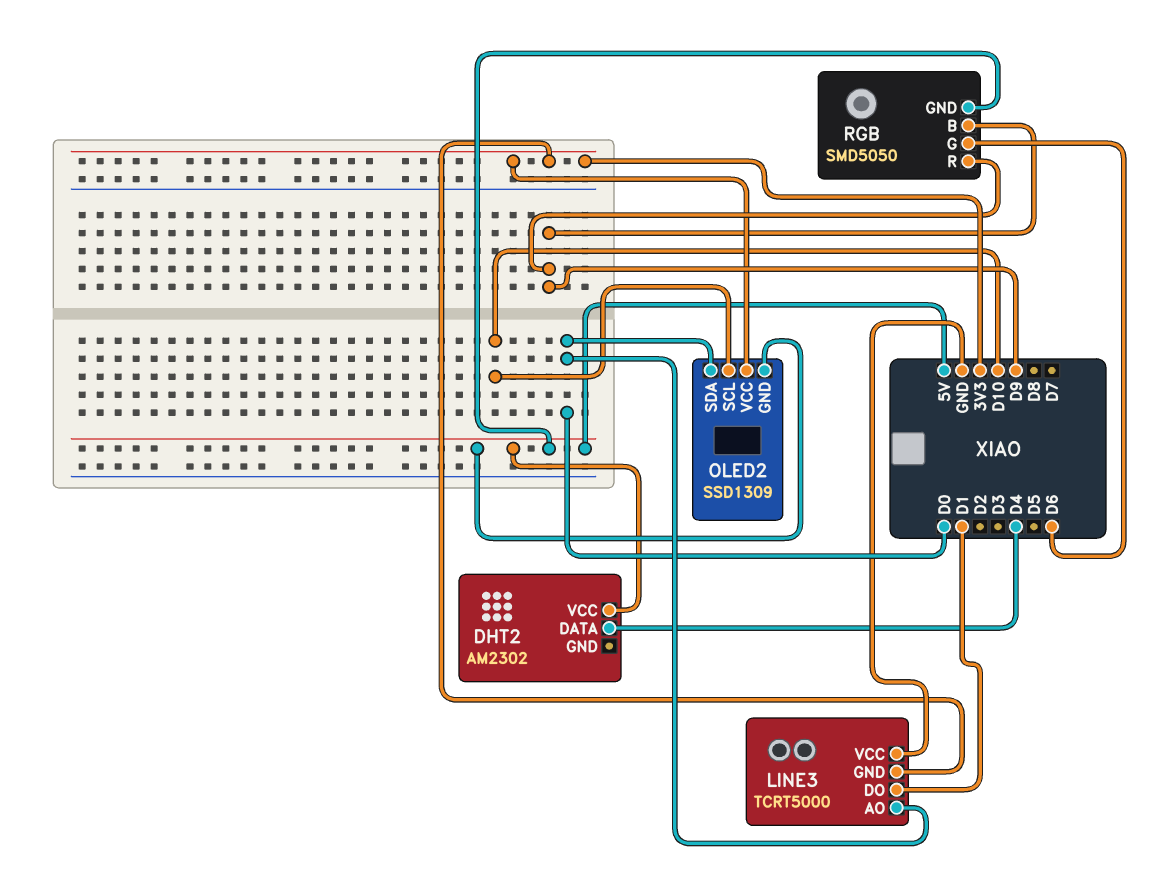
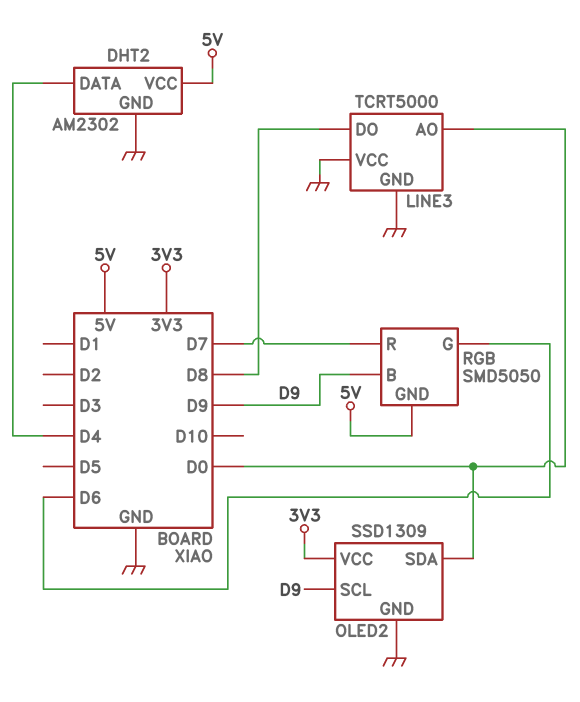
DHT2 pin GND: none -> GND
LINE3 pin DO: D1 -> D8
LINE3 pin GND: 3V3 -> GND
OLED2 pin GND: 5V -> GND
OLED2 pin SCL: D10 -> D9
RGB pin R: D9 -> D7

